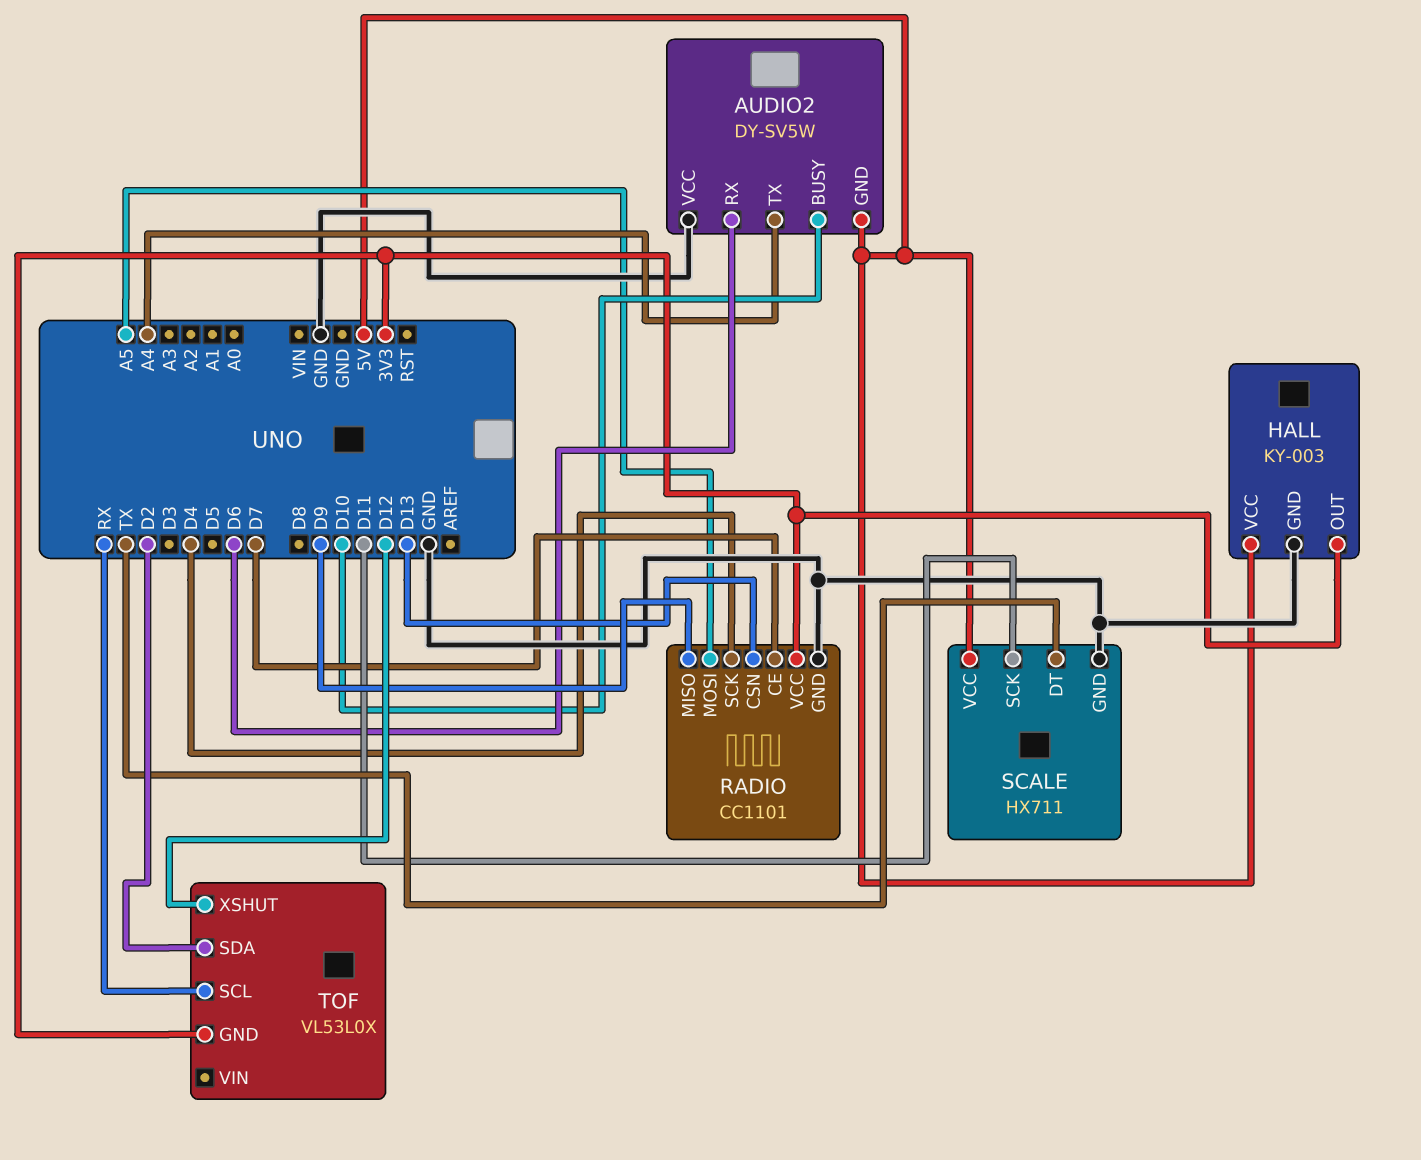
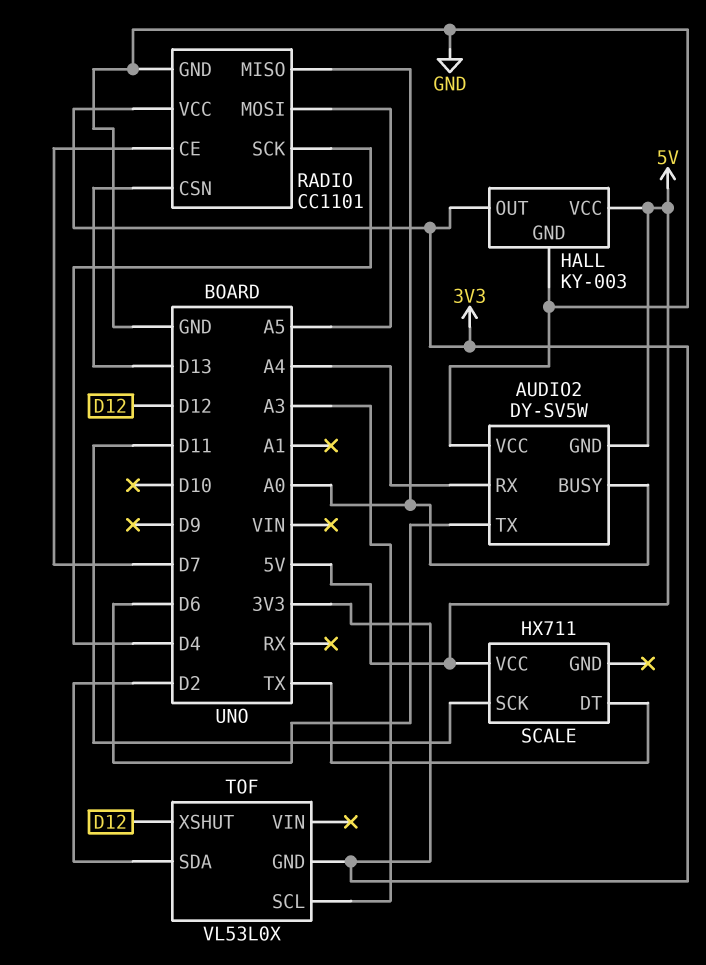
AUDIO2 pin BUSY: D10 -> A0
AUDIO2 pin RX: D6 -> A4
AUDIO2 pin TX: A4 -> D6
RADIO pin MISO: D9 -> A0
SCALE pin GND: GND -> none
TOF pin SCL: RX -> A3

